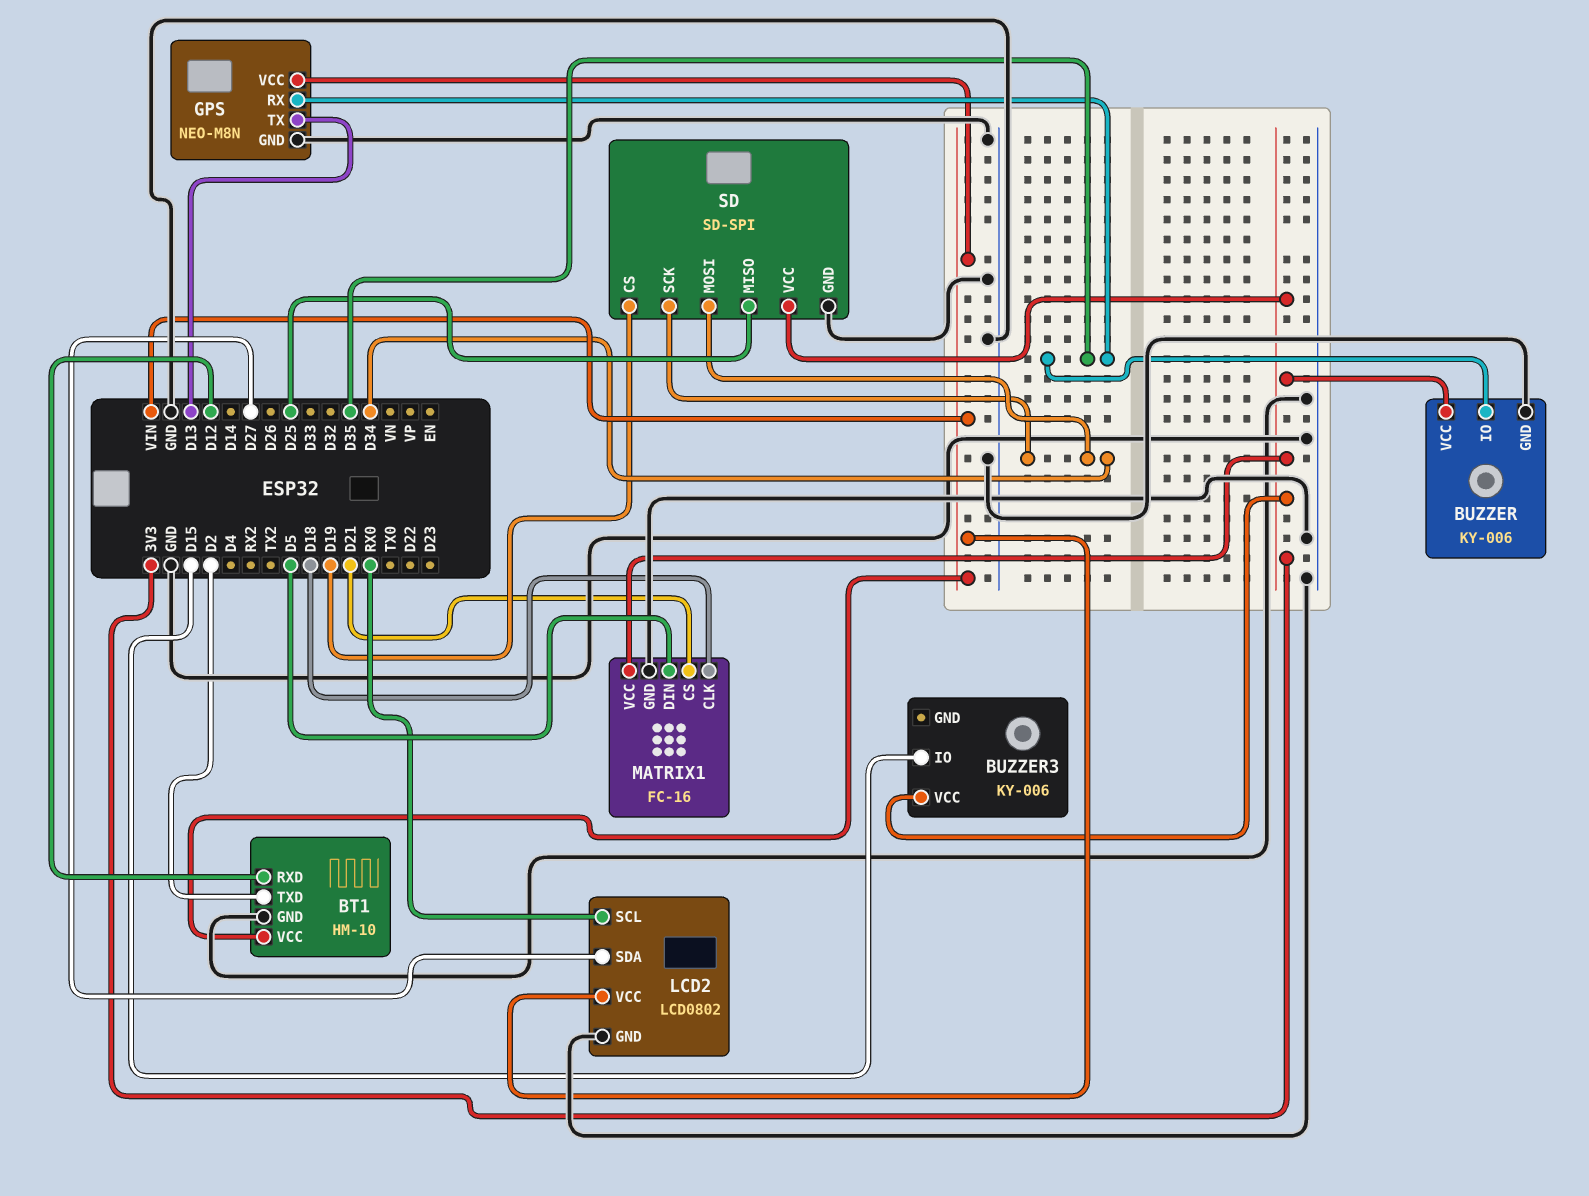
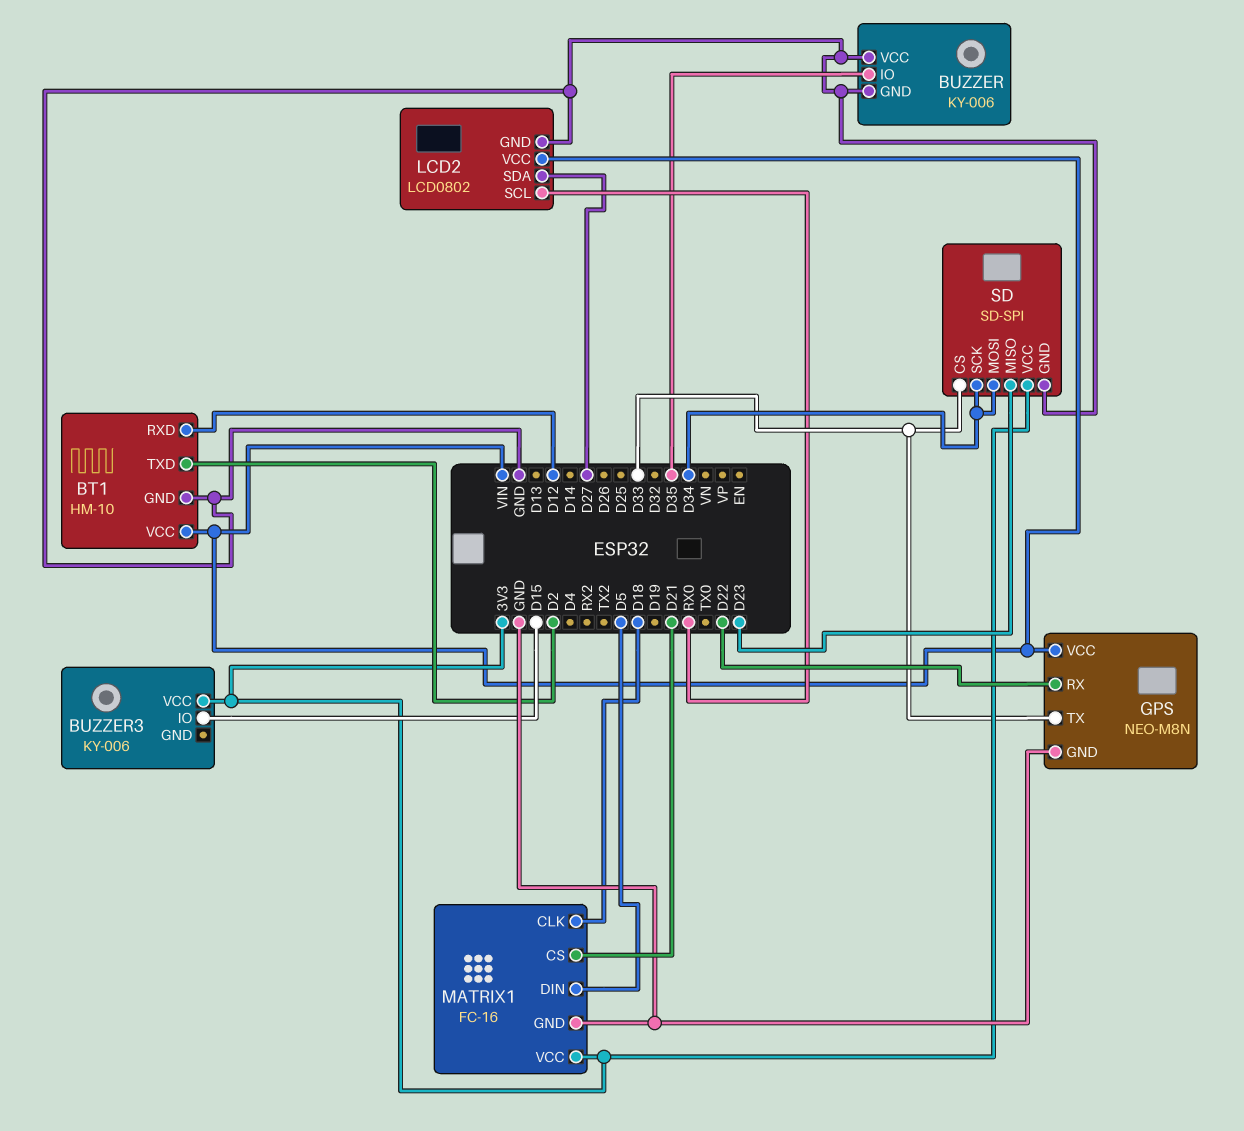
BUZZER pin VCC: 3V3 -> GND
GPS pin RX: D35 -> D22
GPS pin TX: D13 -> D33
SD pin CS: D19 -> D33
SD pin MISO: D25 -> D23

